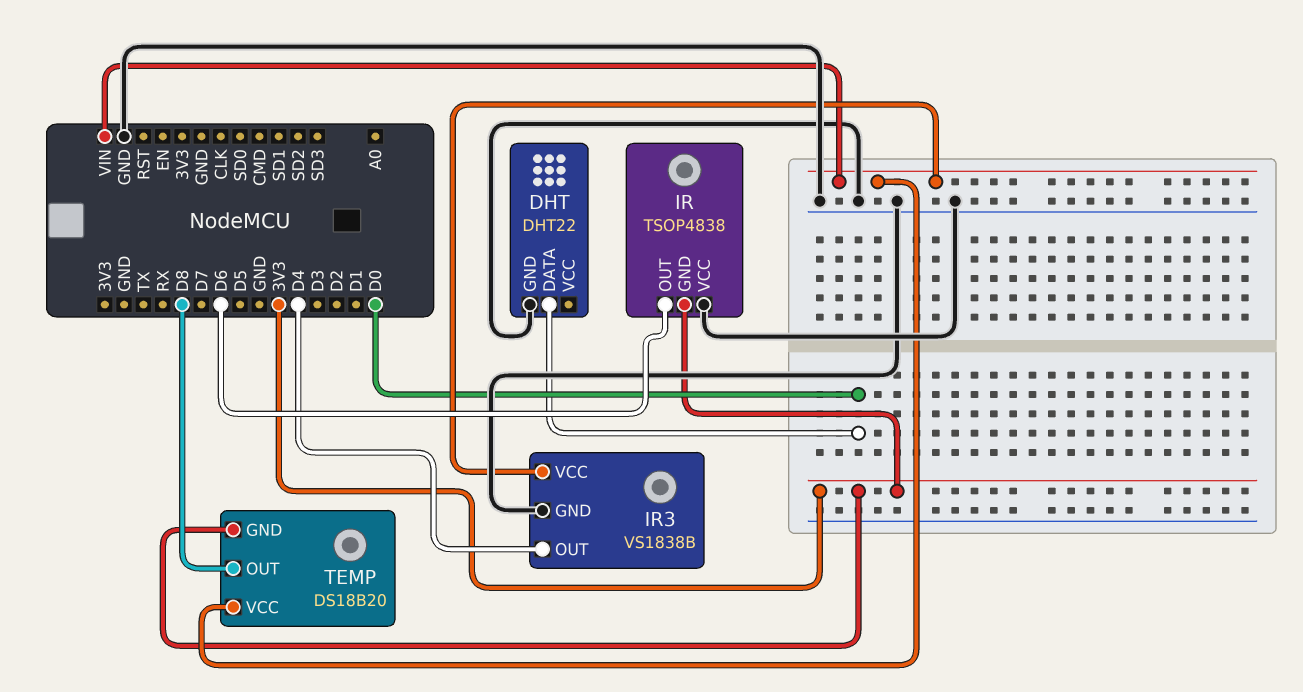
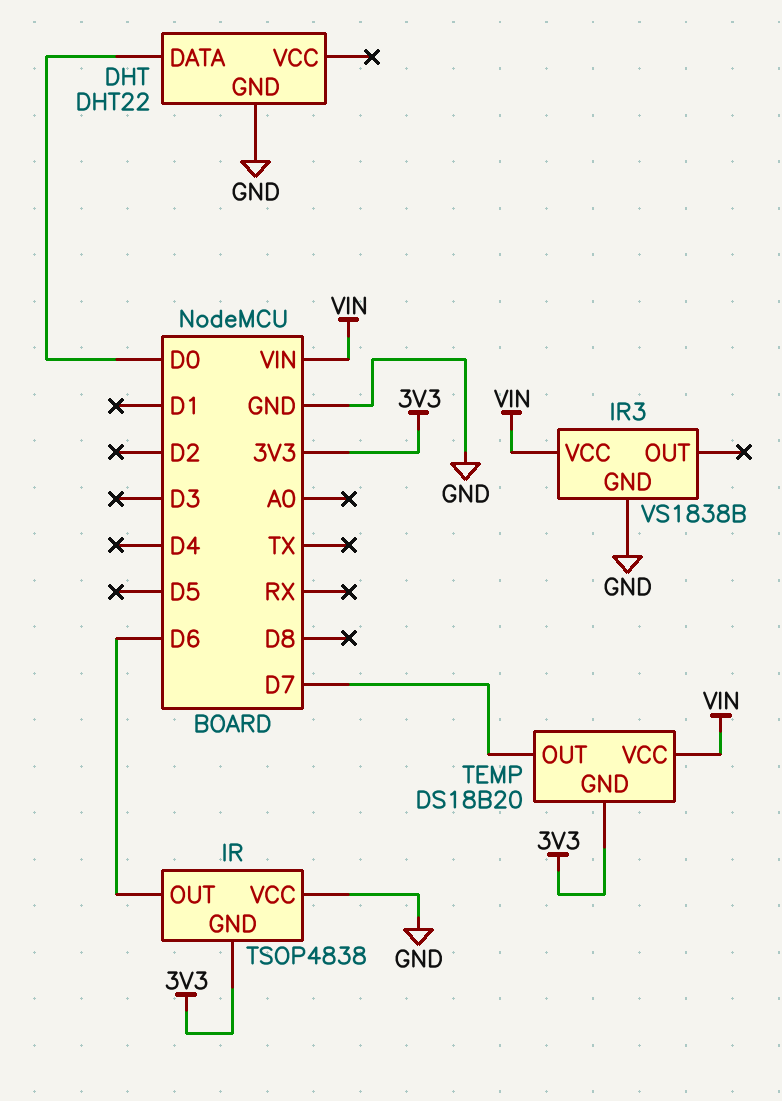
IR3 pin OUT: D4 -> none
TEMP pin OUT: D8 -> D7

